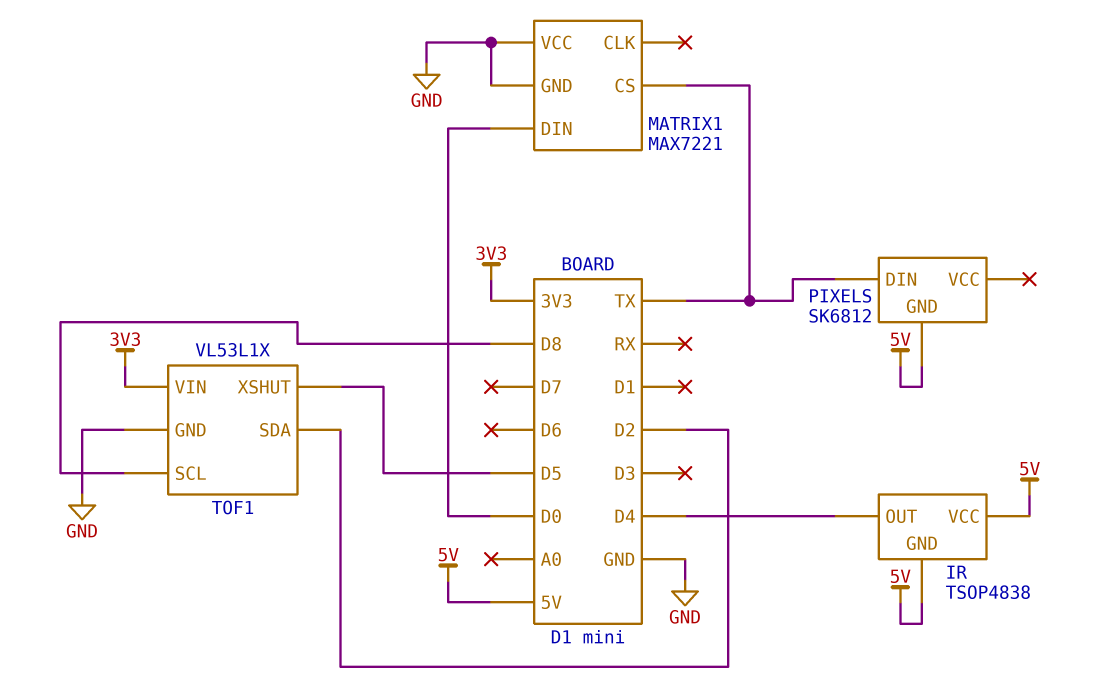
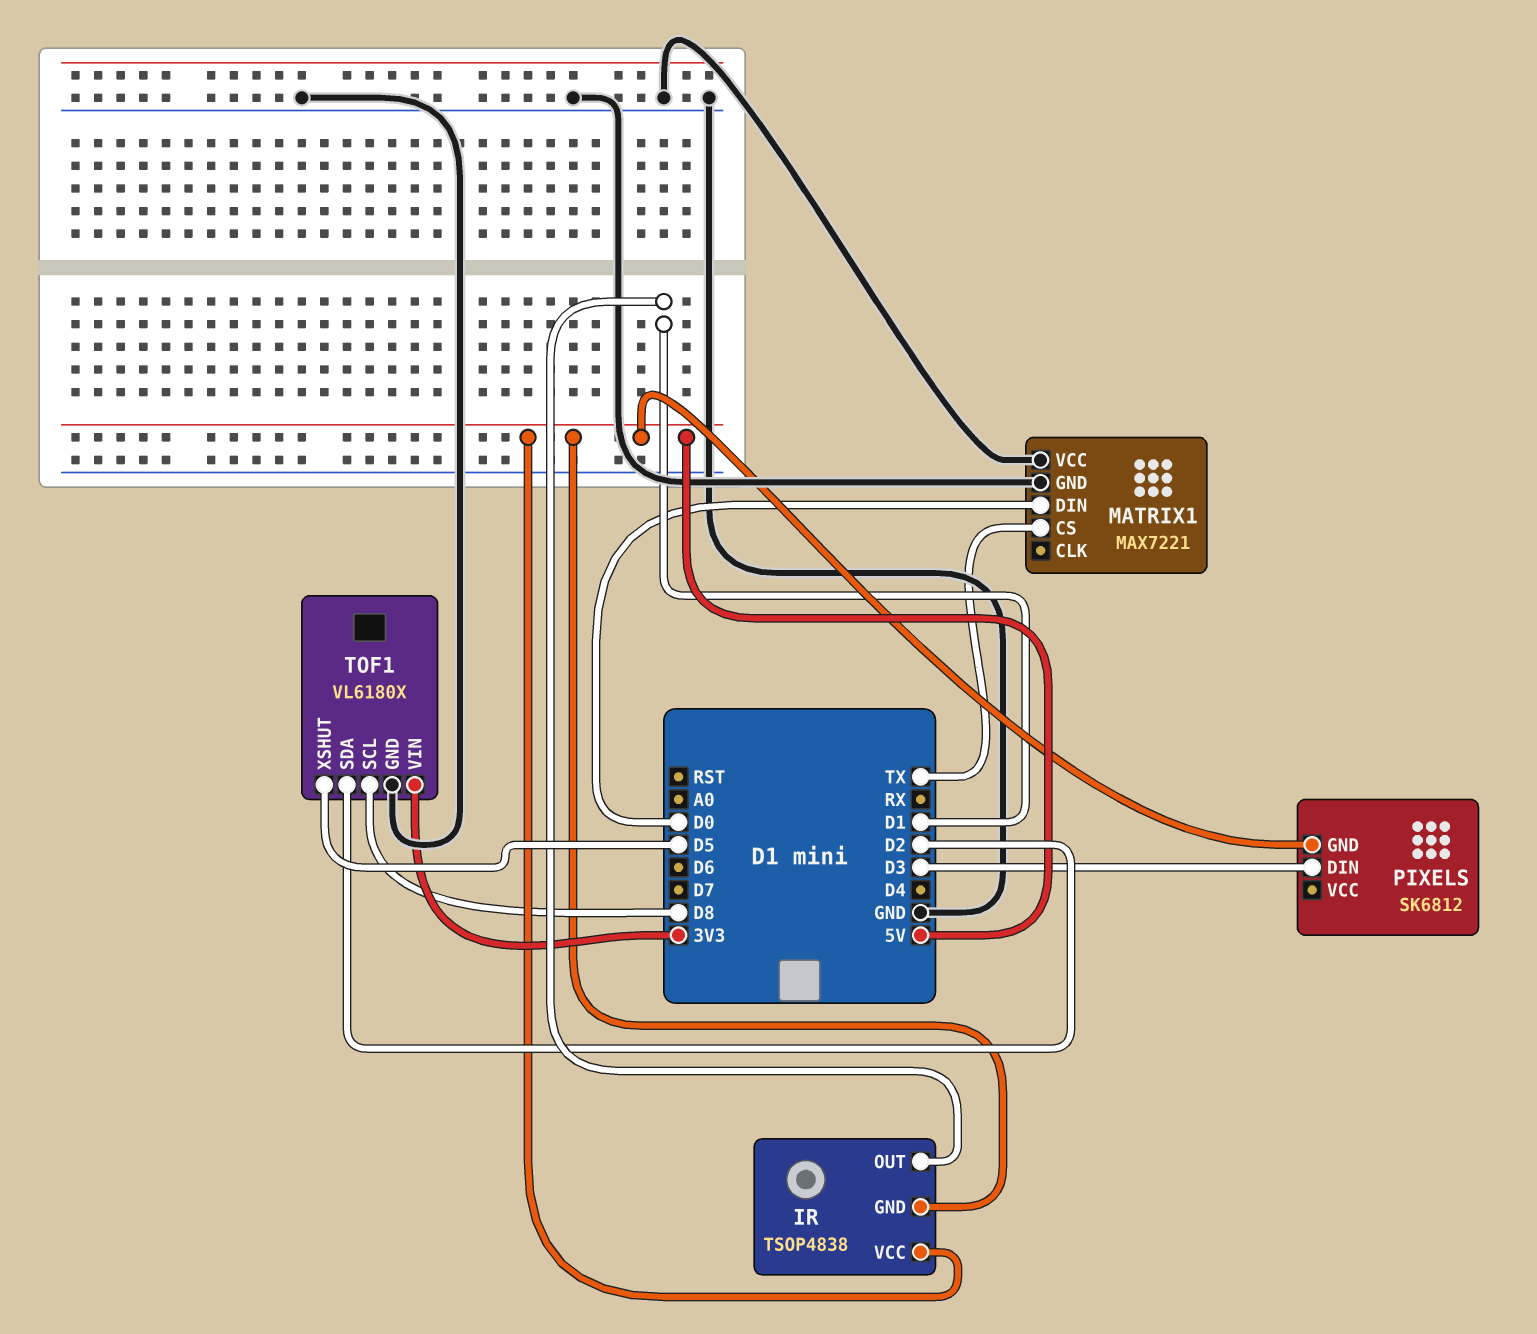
IR pin OUT: D4 -> D1
PIXELS pin DIN: TX -> D3
TOF1: VL53L1X -> VL6180X

